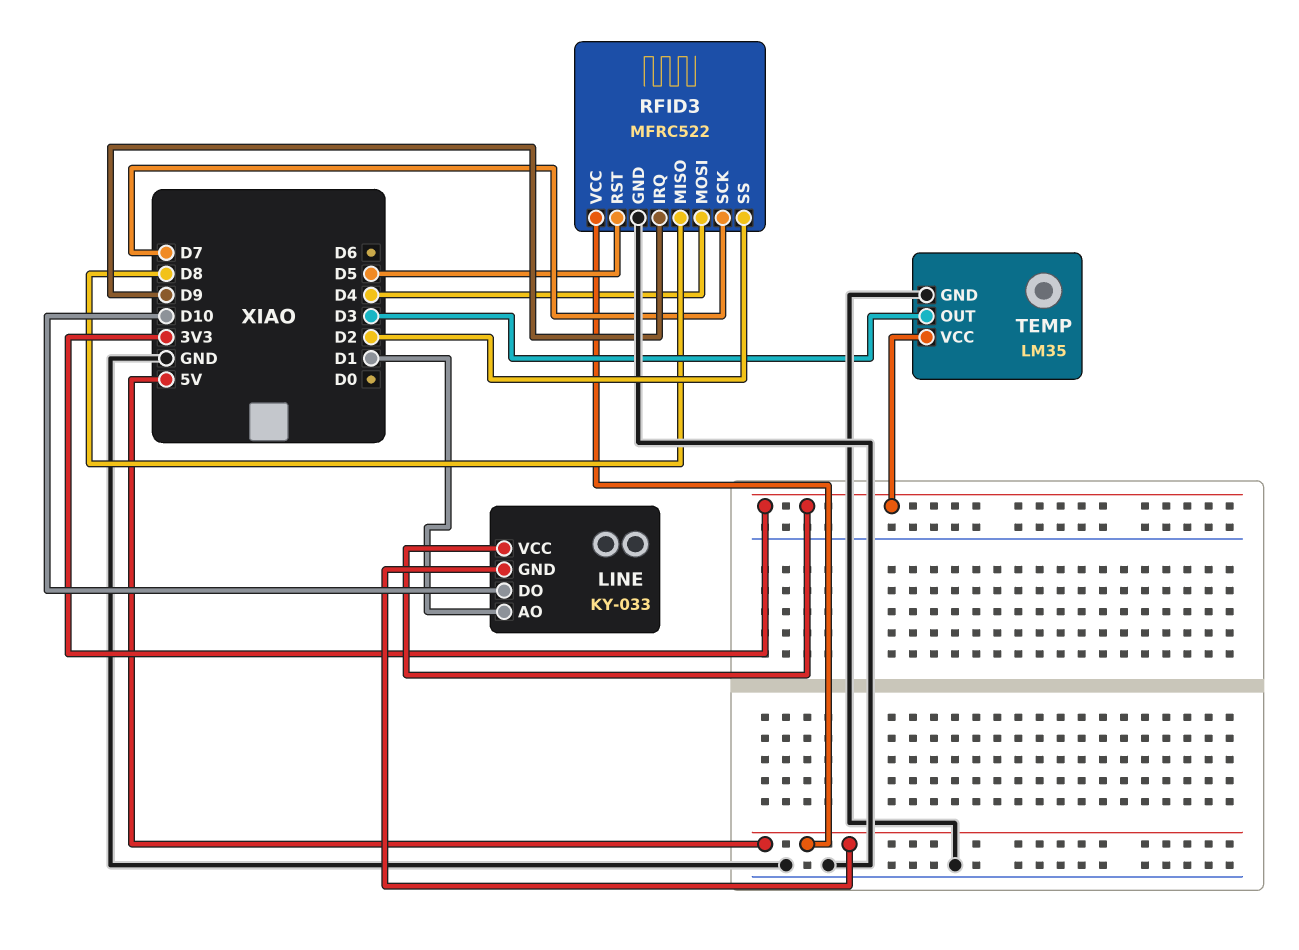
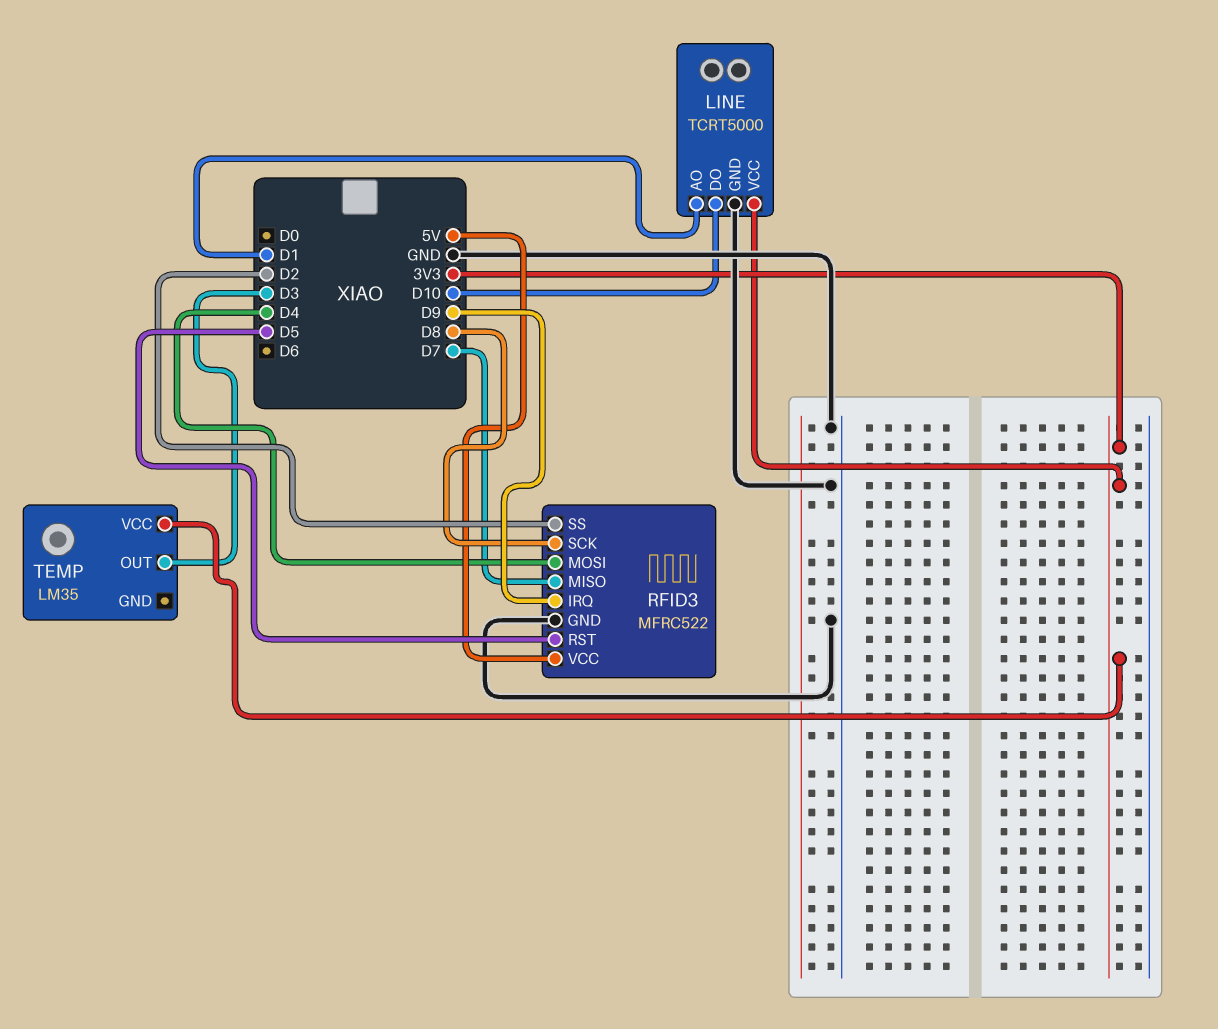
LINE: KY-033 -> TCRT5000
LINE pin GND: 5V -> GND
RFID3 pin MISO: D8 -> D7
RFID3 pin SCK: D7 -> D8
TEMP pin GND: GND -> none

